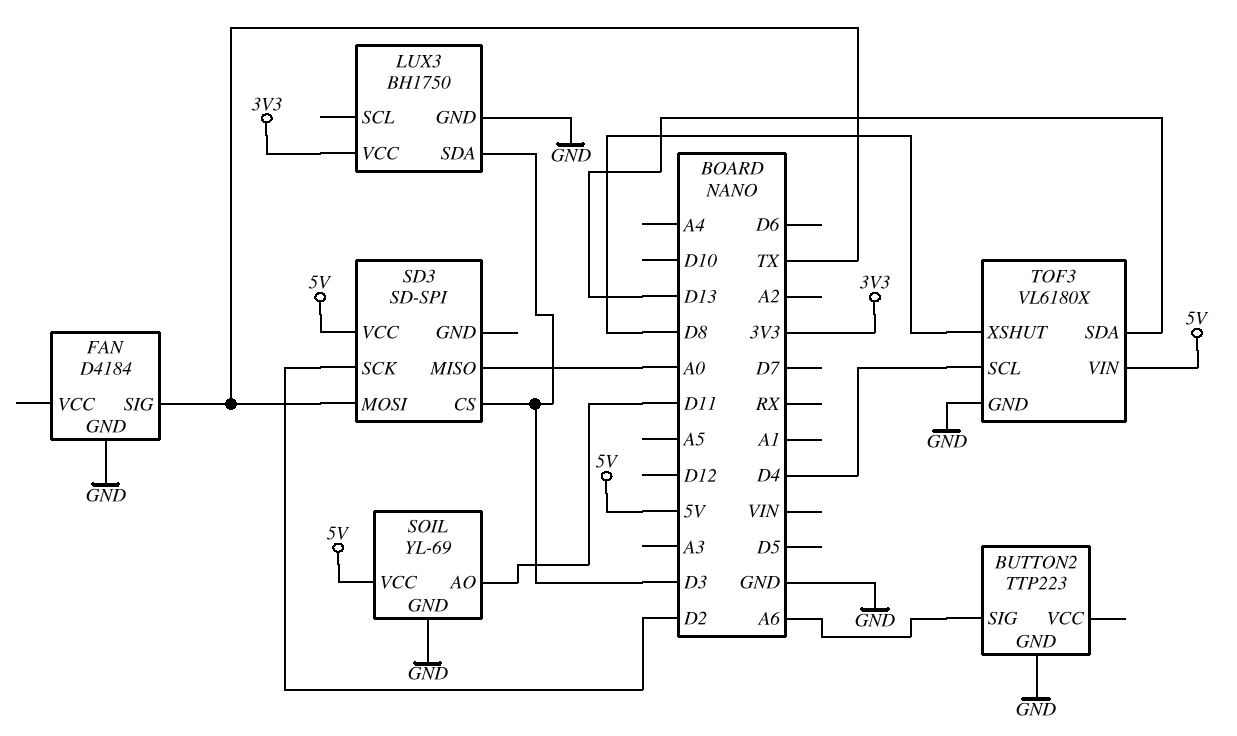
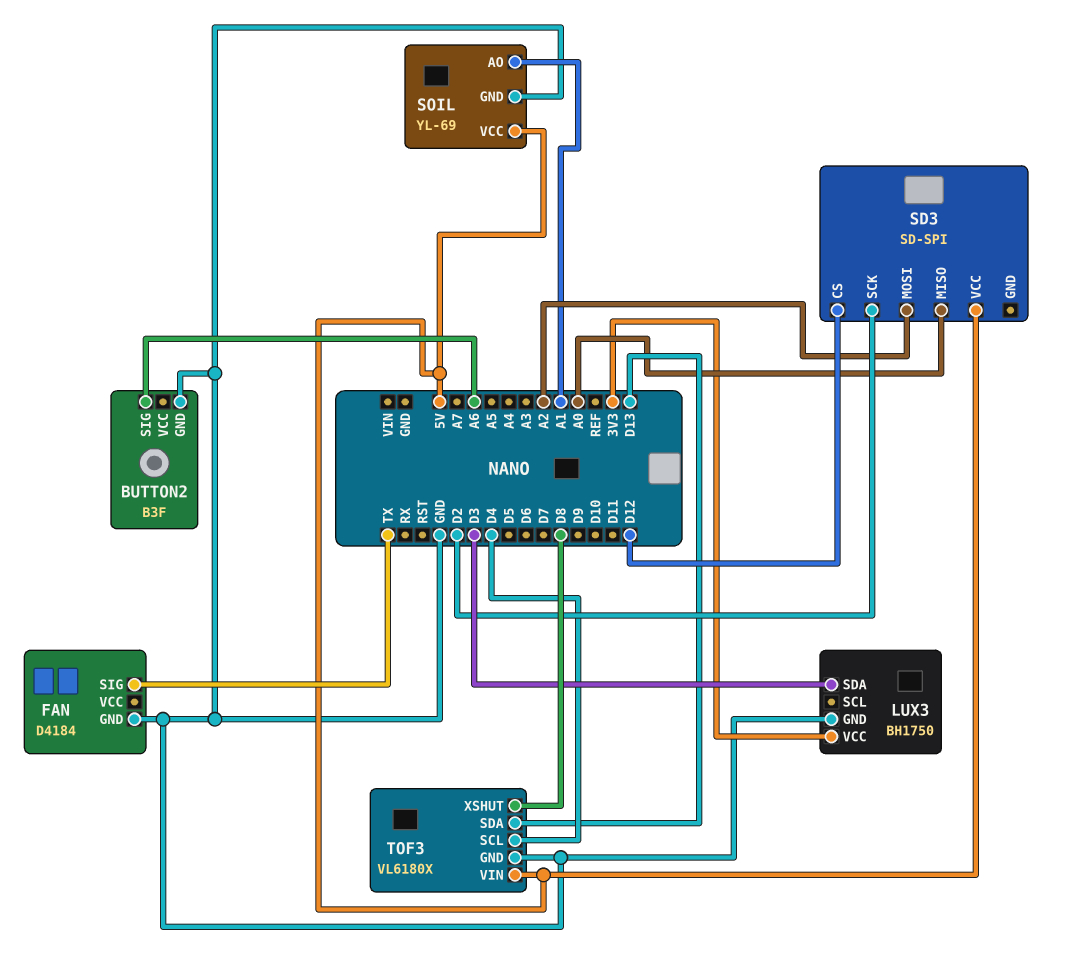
BUTTON2: TTP223 -> B3F
SD3 pin CS: D3 -> D12
SD3 pin MOSI: TX -> A2
SOIL pin AO: D11 -> A1

